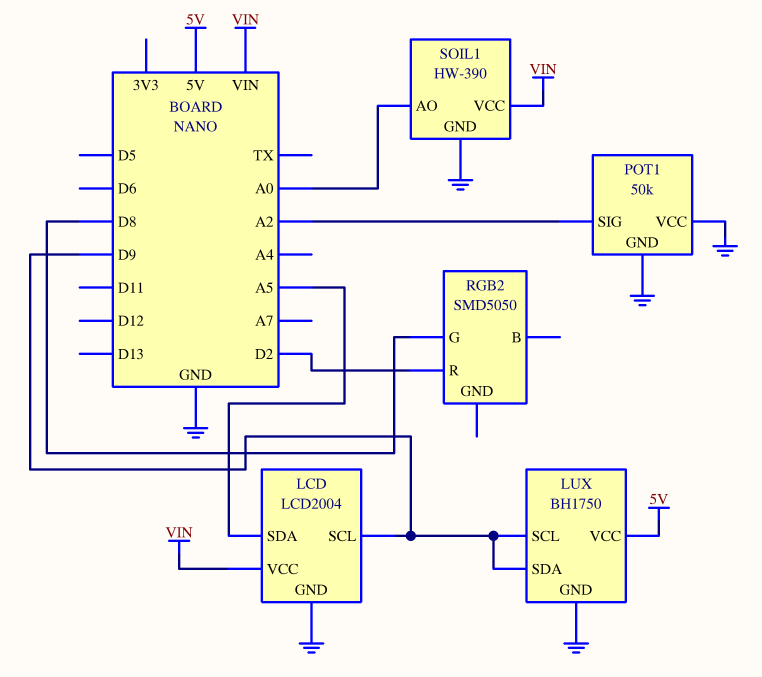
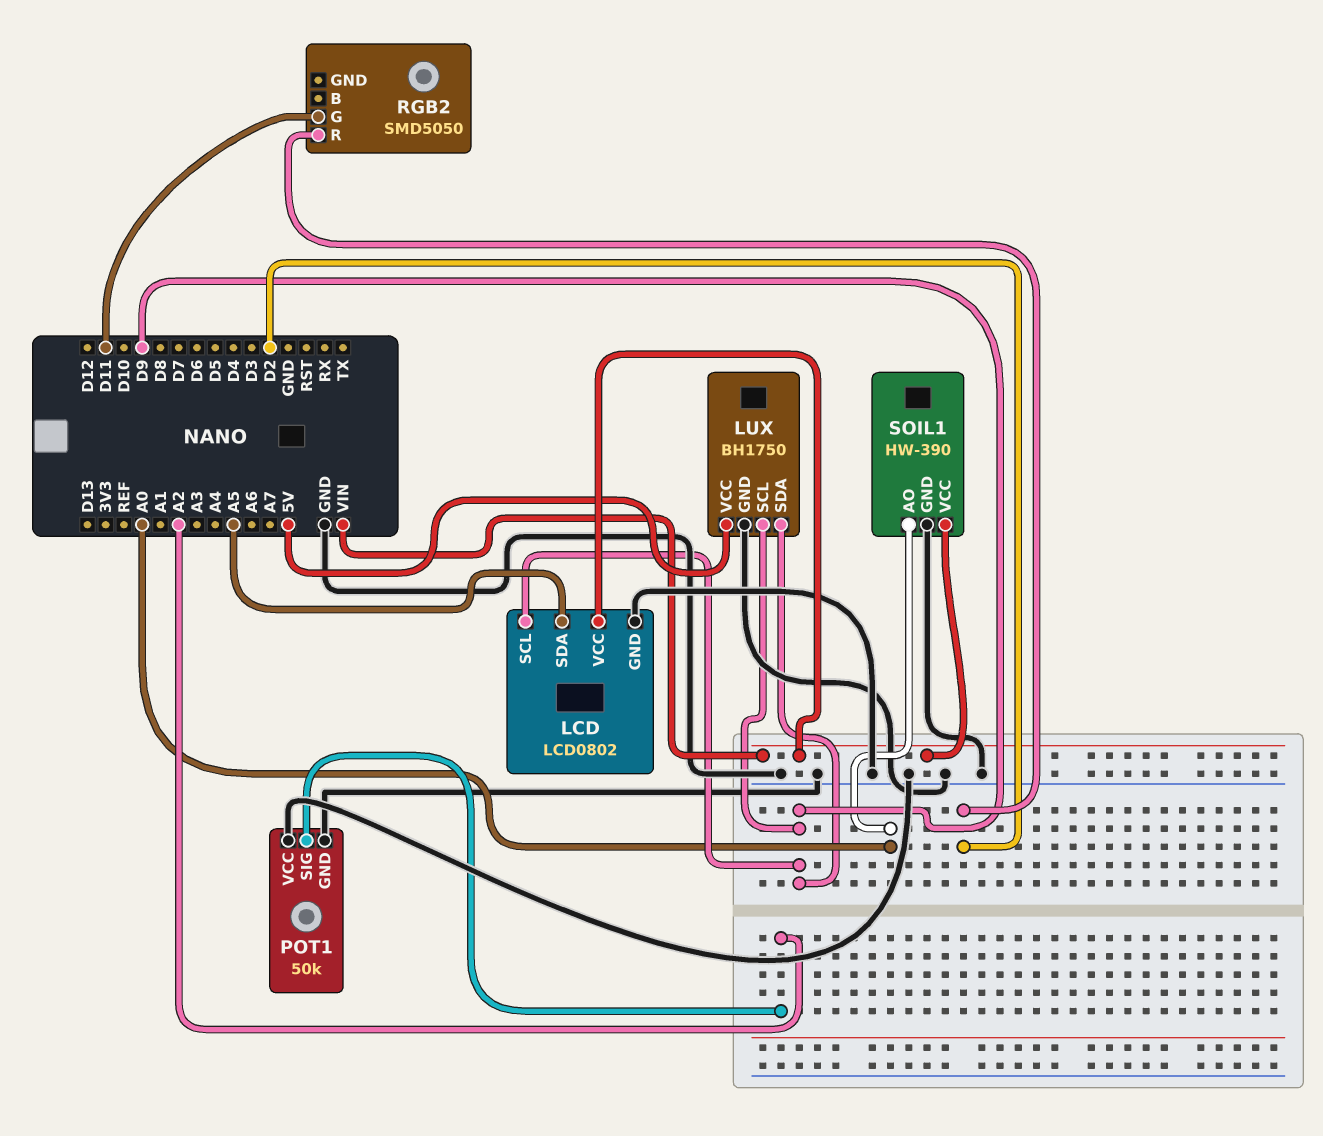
LCD: LCD2004 -> LCD0802
RGB2 pin G: D8 -> D11

